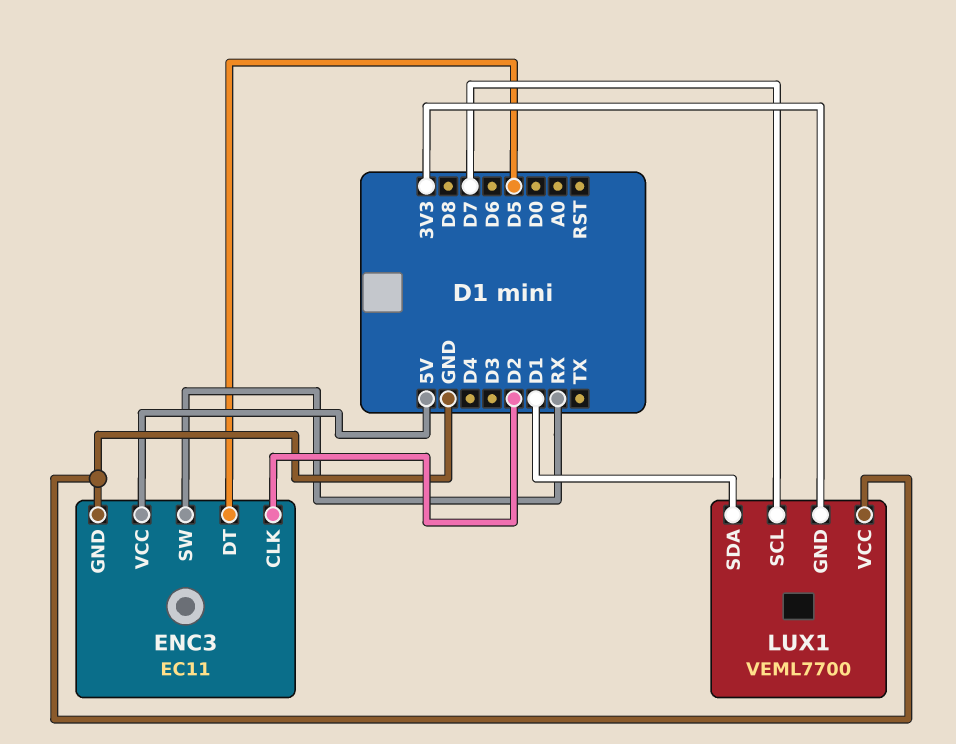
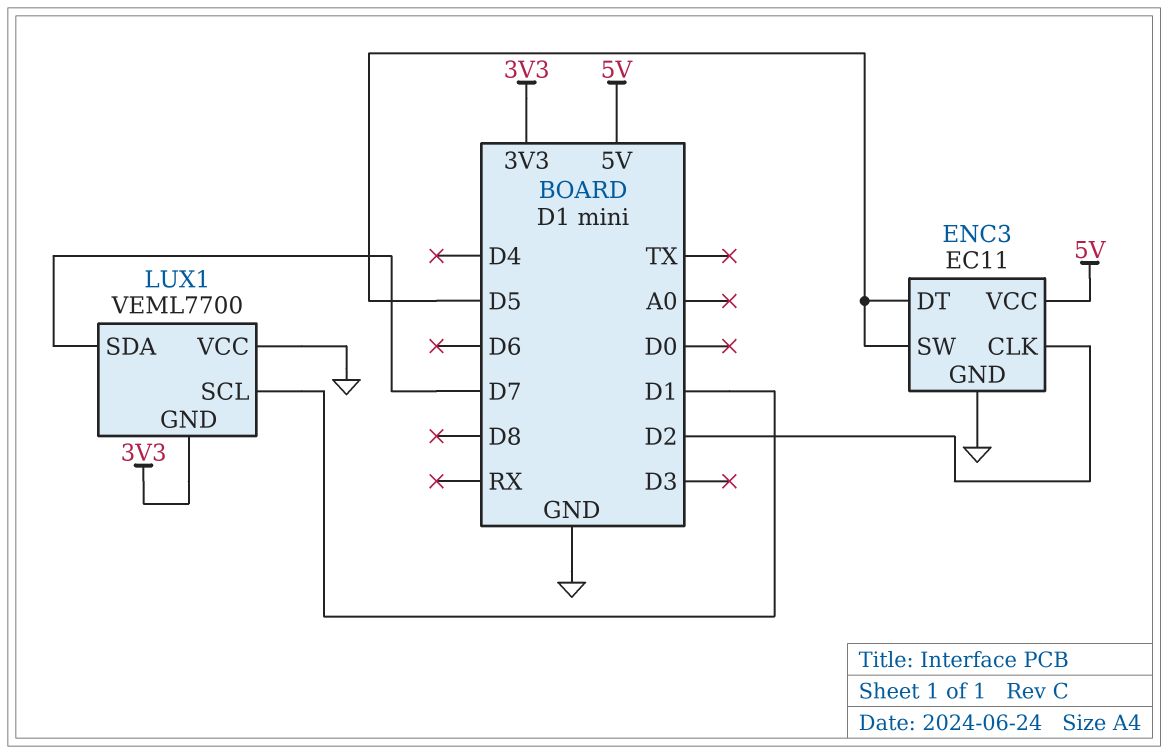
ENC3 pin SW: RX -> D5
LUX1 pin SCL: D7 -> D1
LUX1 pin SDA: D1 -> D7

